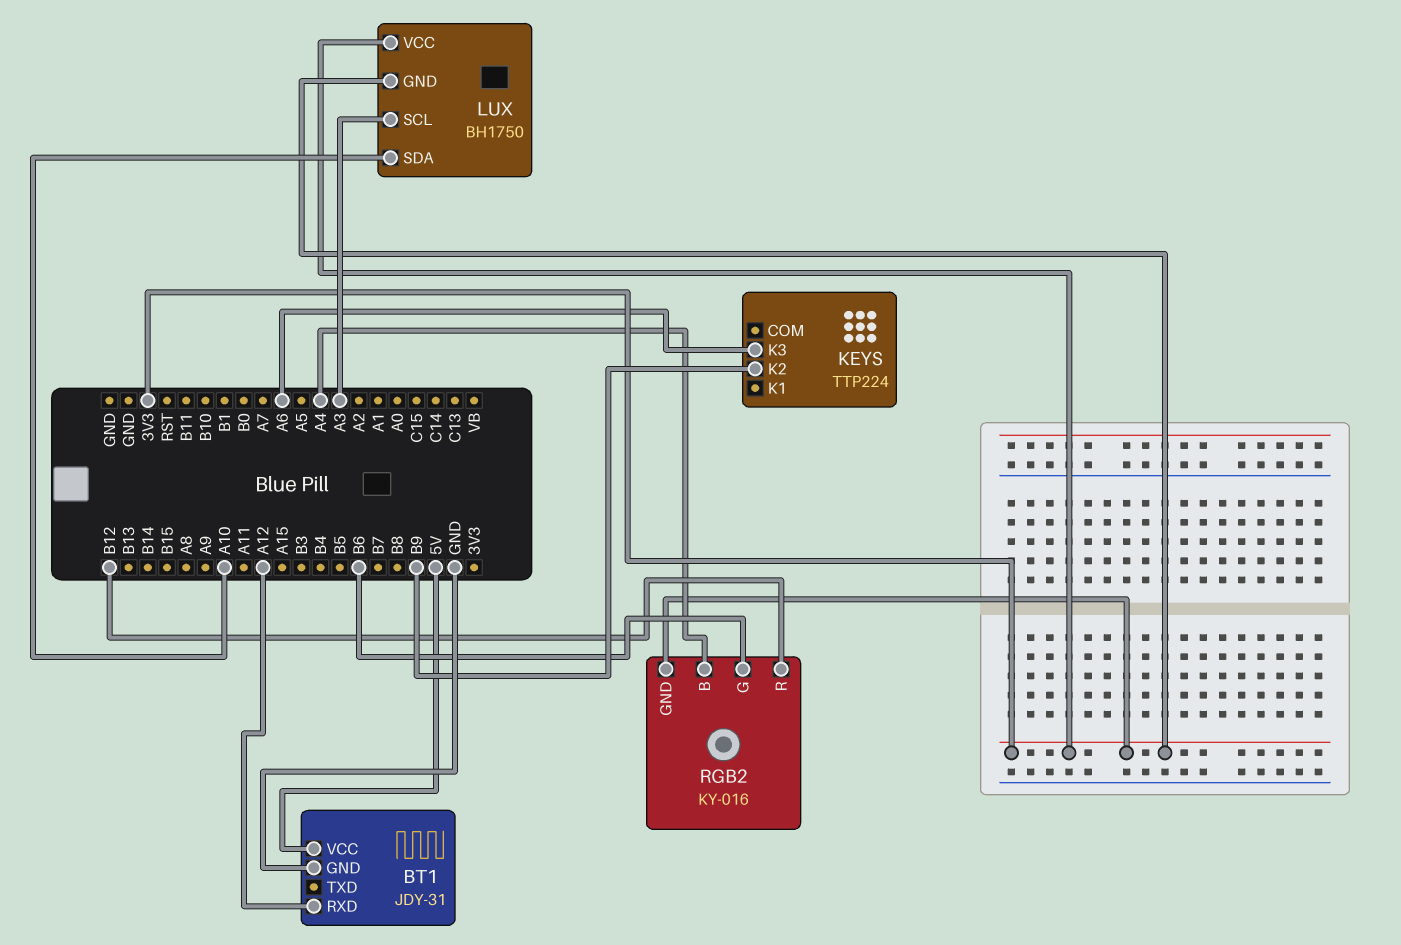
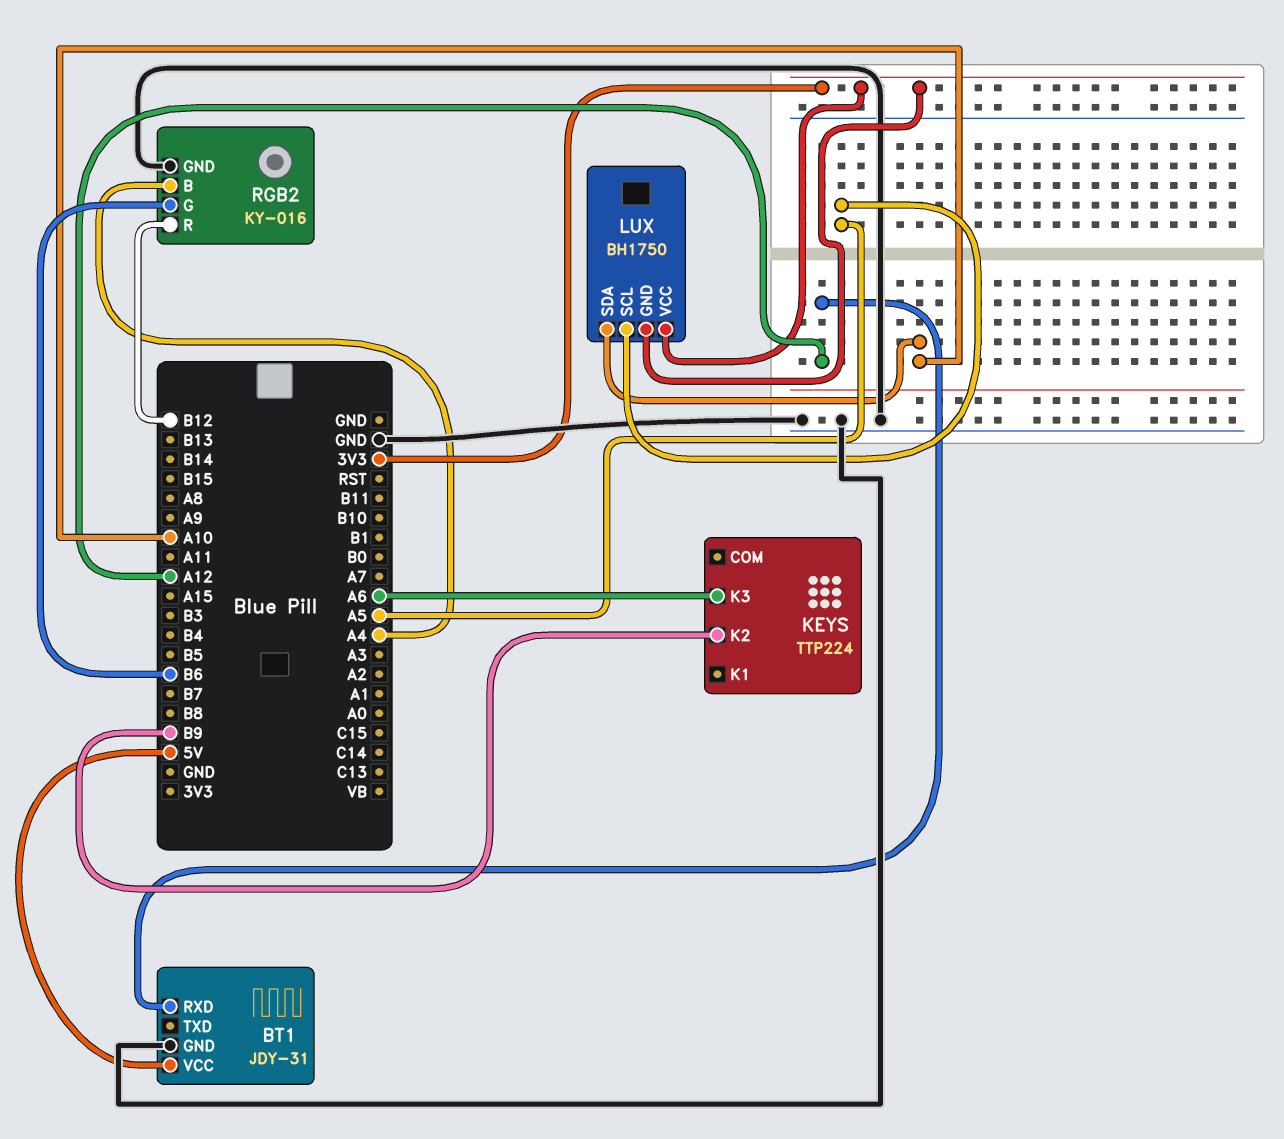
LUX pin SCL: A3 -> A5
RGB2 pin GND: 3V3 -> GND

